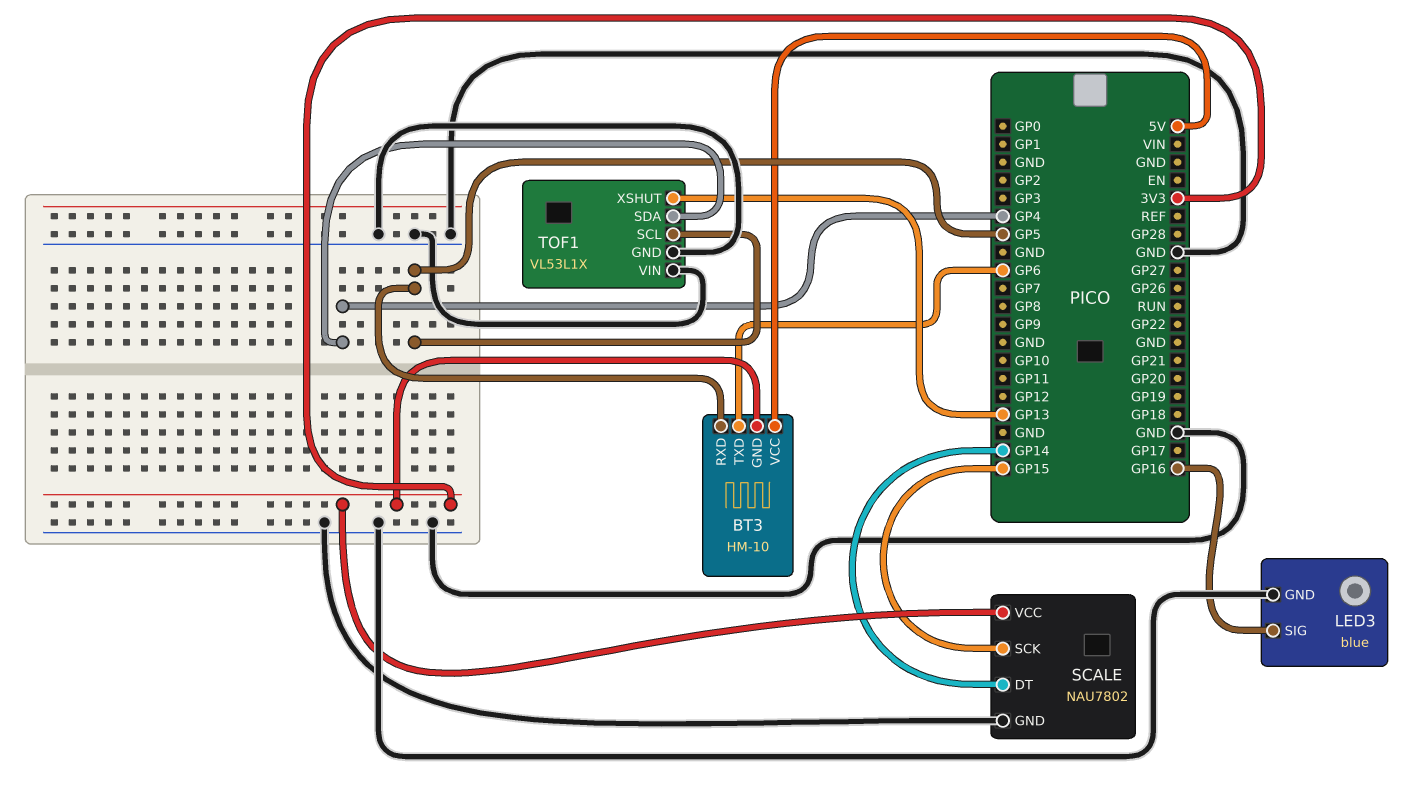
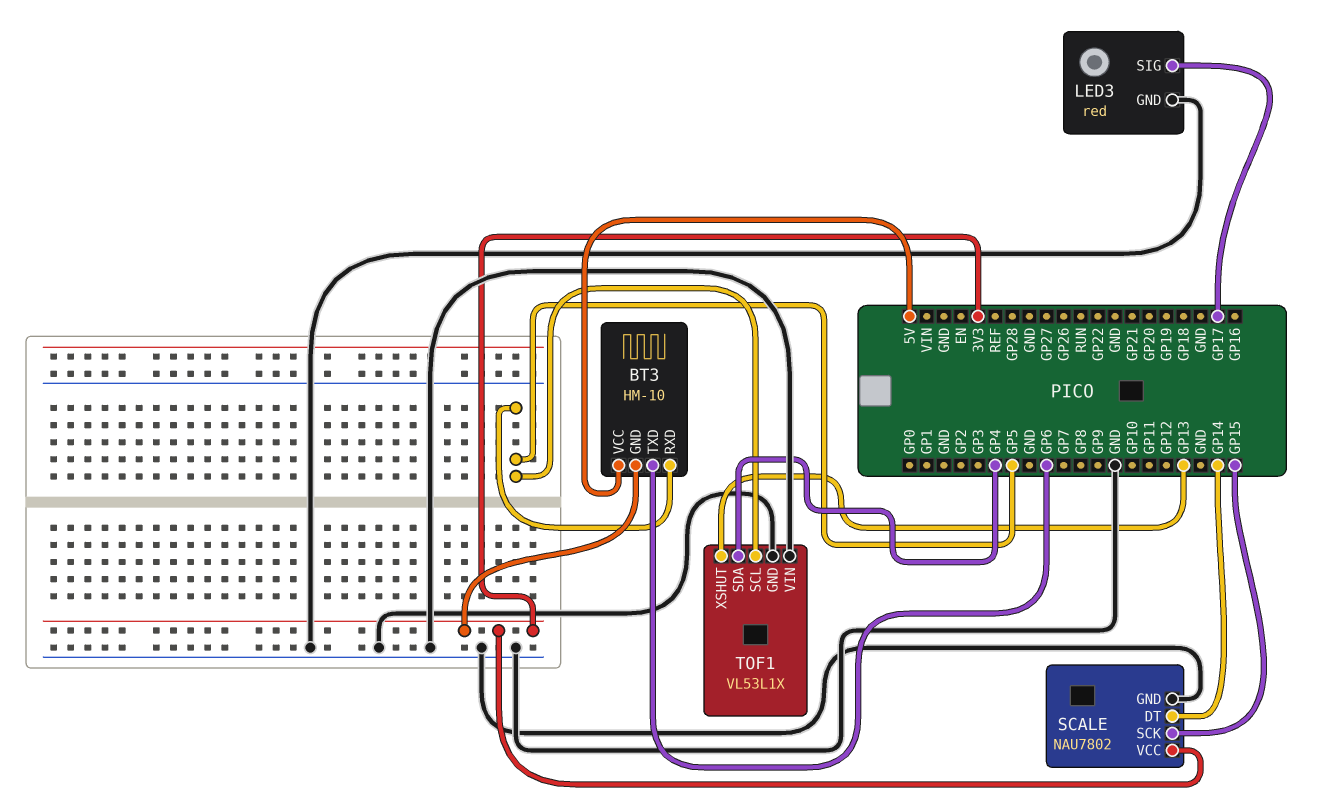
LED3: blue -> red
LED3 pin SIG: GP16 -> GP17

